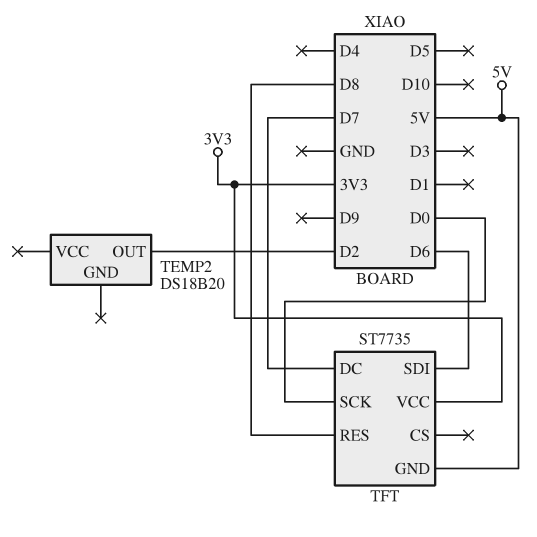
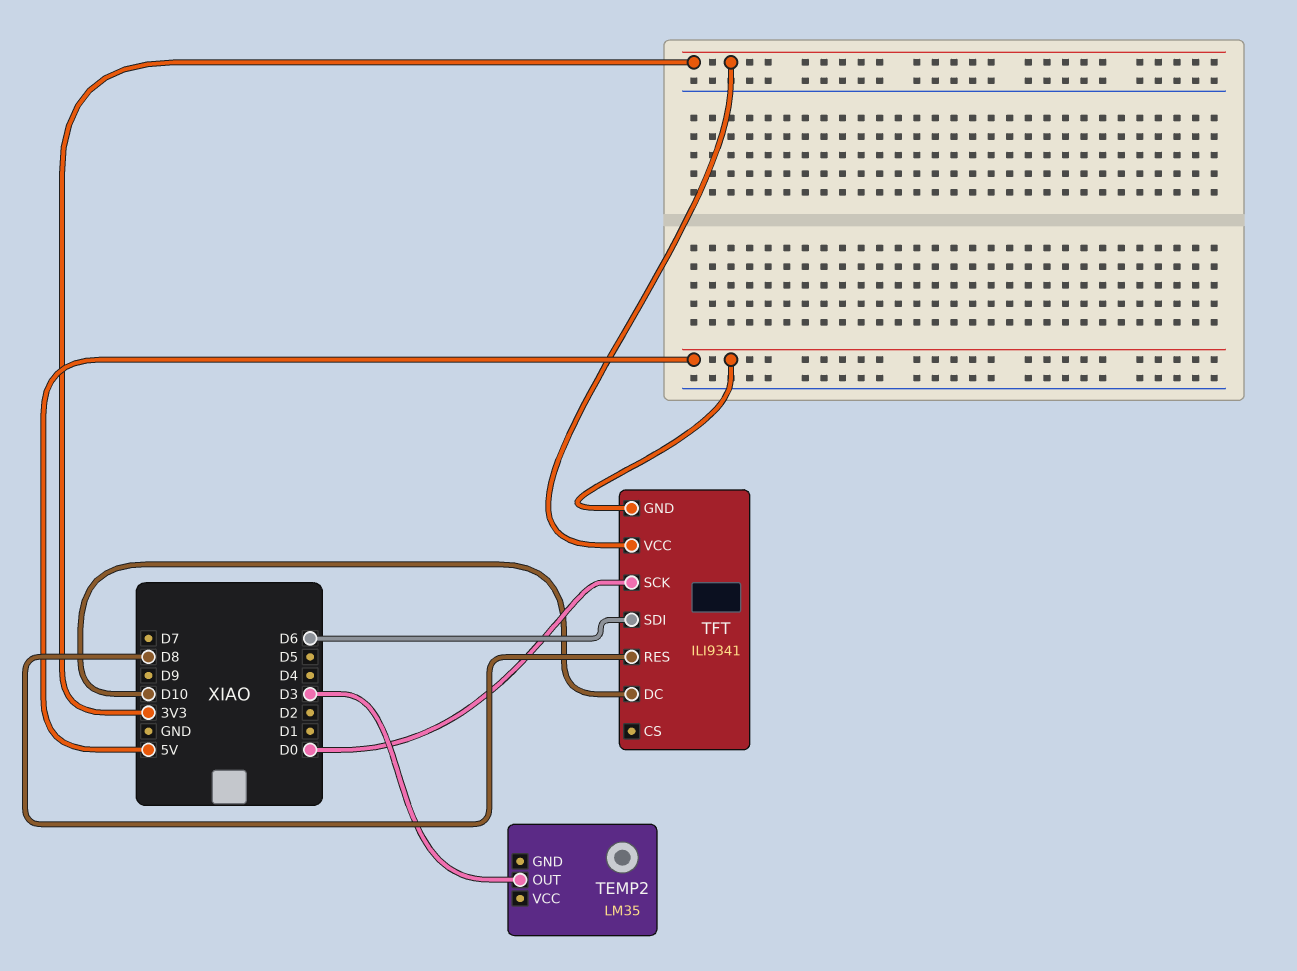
TEMP2: DS18B20 -> LM35
TEMP2 pin OUT: D2 -> D3
TFT: ST7735 -> ILI9341
TFT pin DC: D7 -> D10

